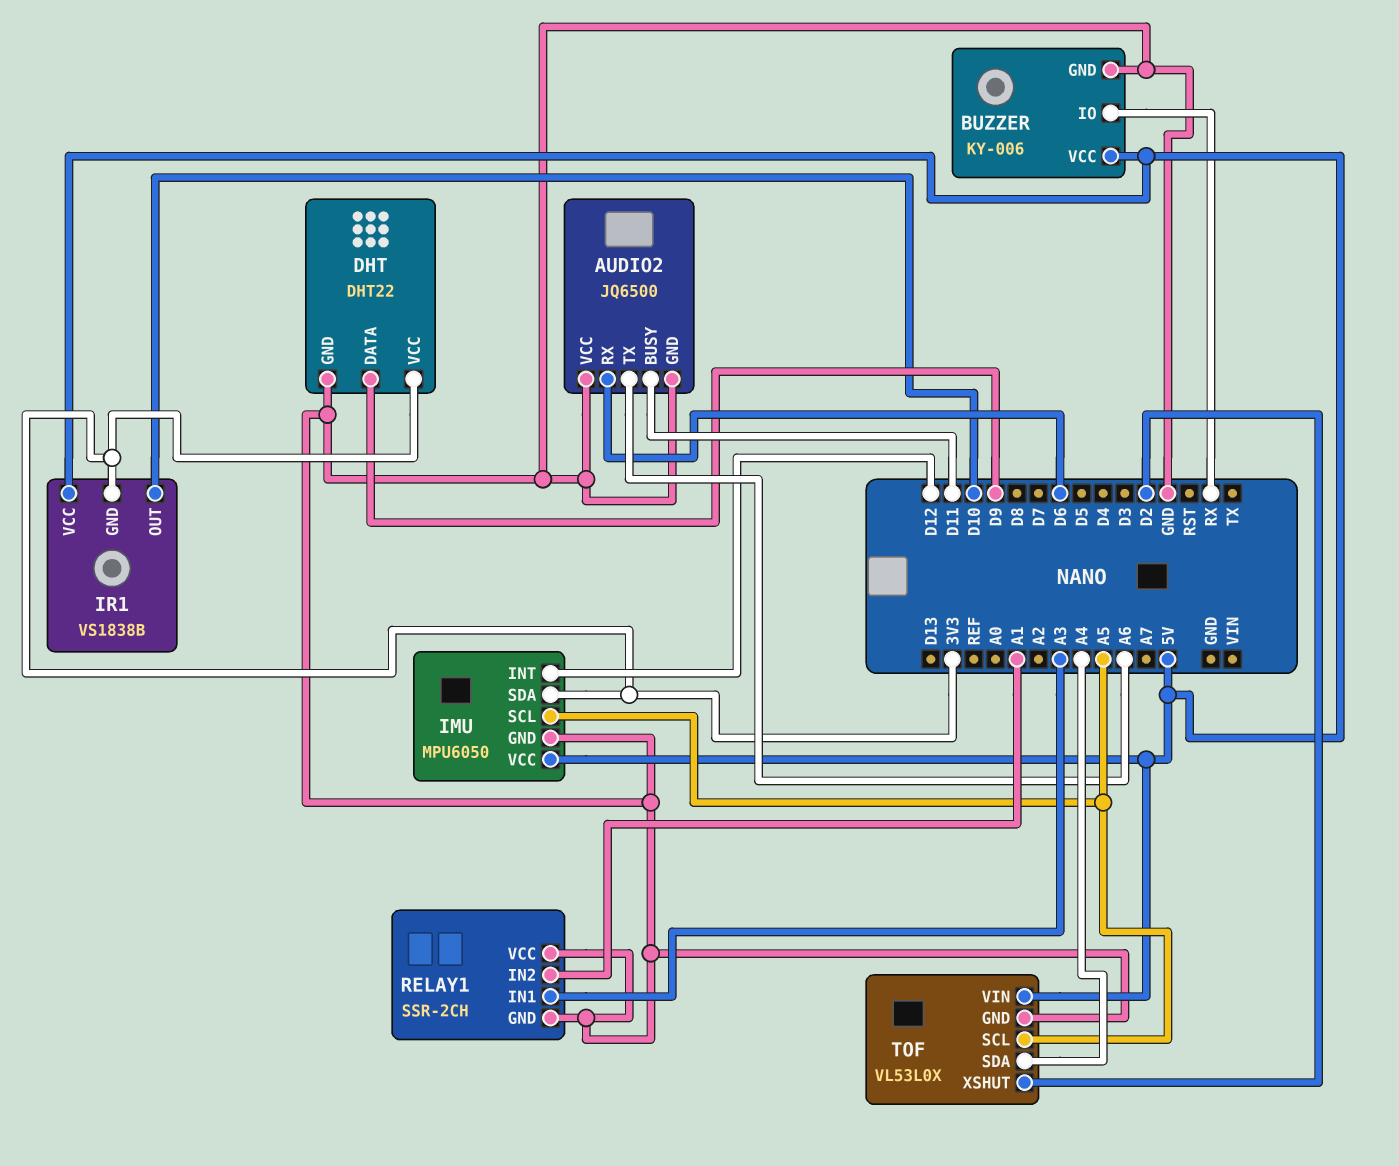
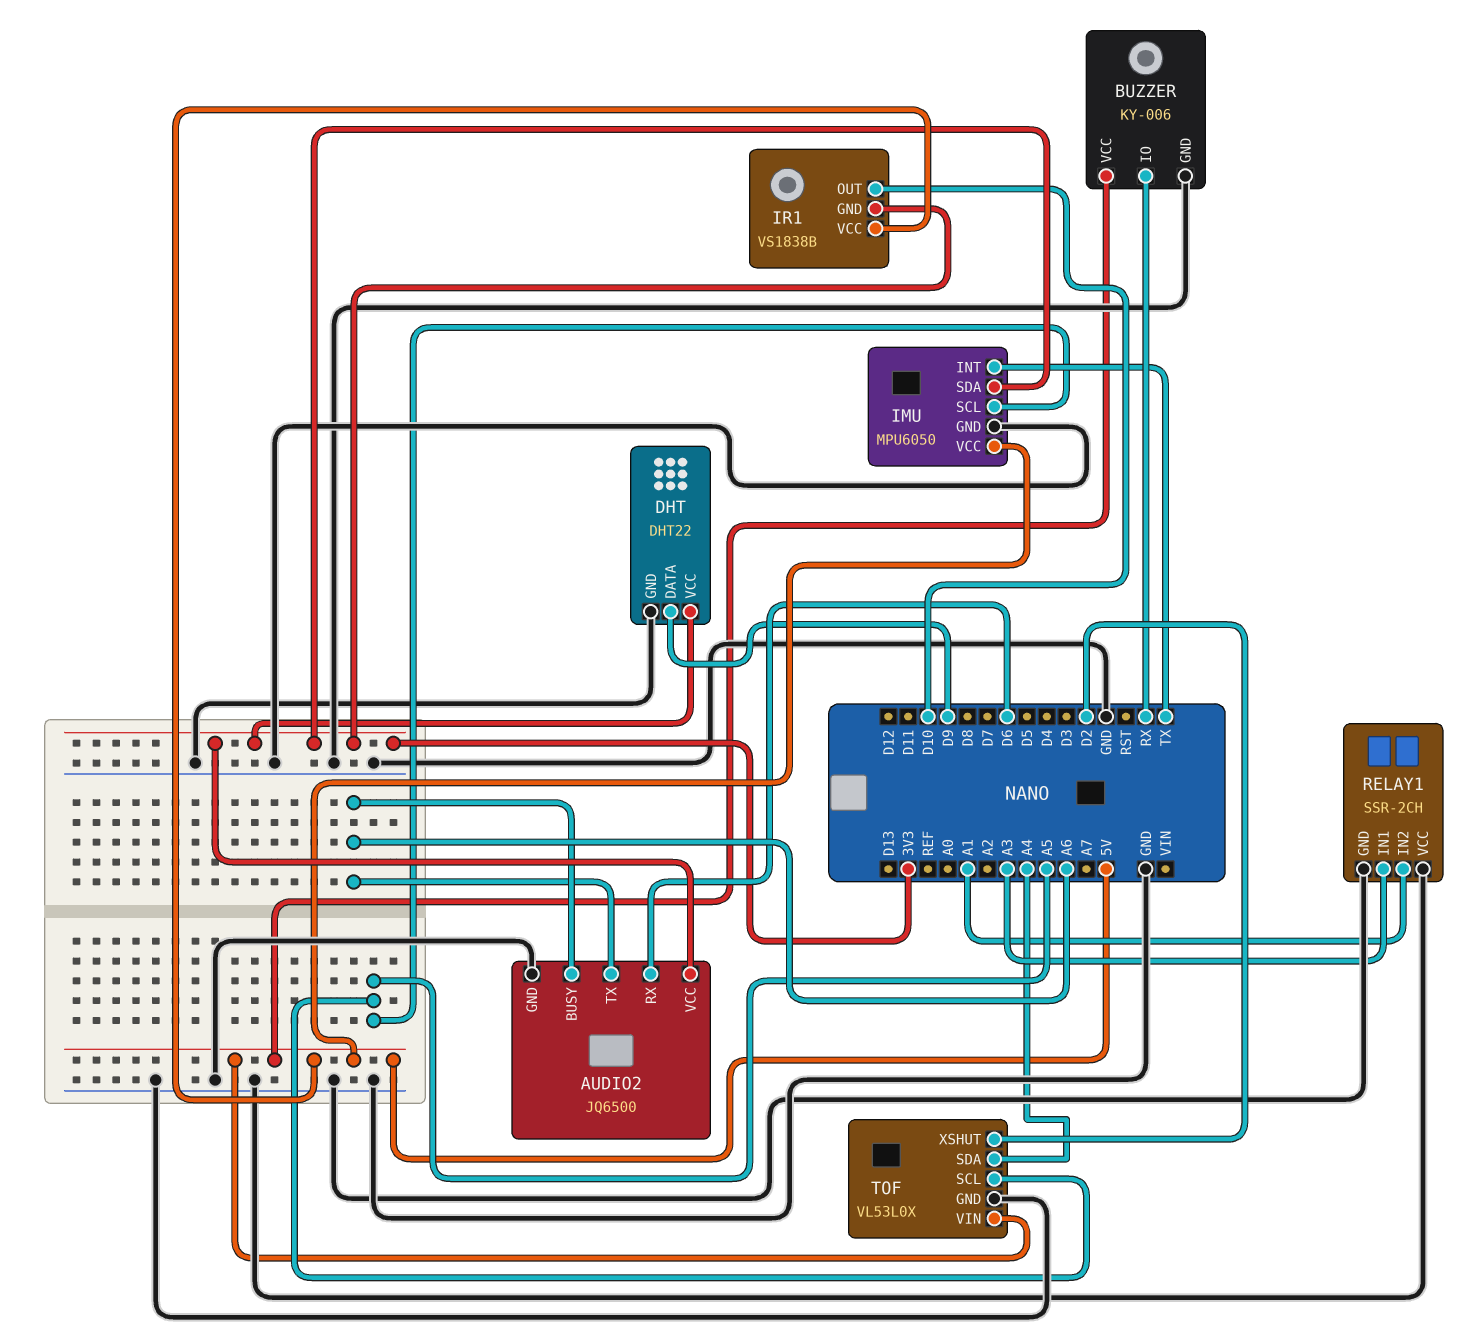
AUDIO2 pin BUSY: D11 -> A6
AUDIO2 pin VCC: GND -> 3V3
IMU pin INT: D12 -> TX

